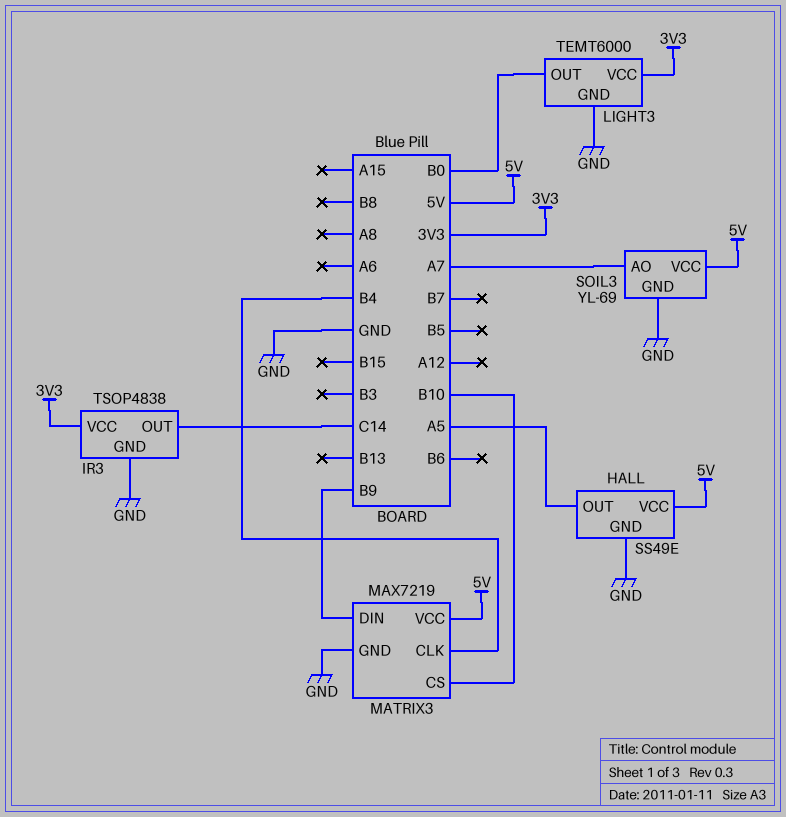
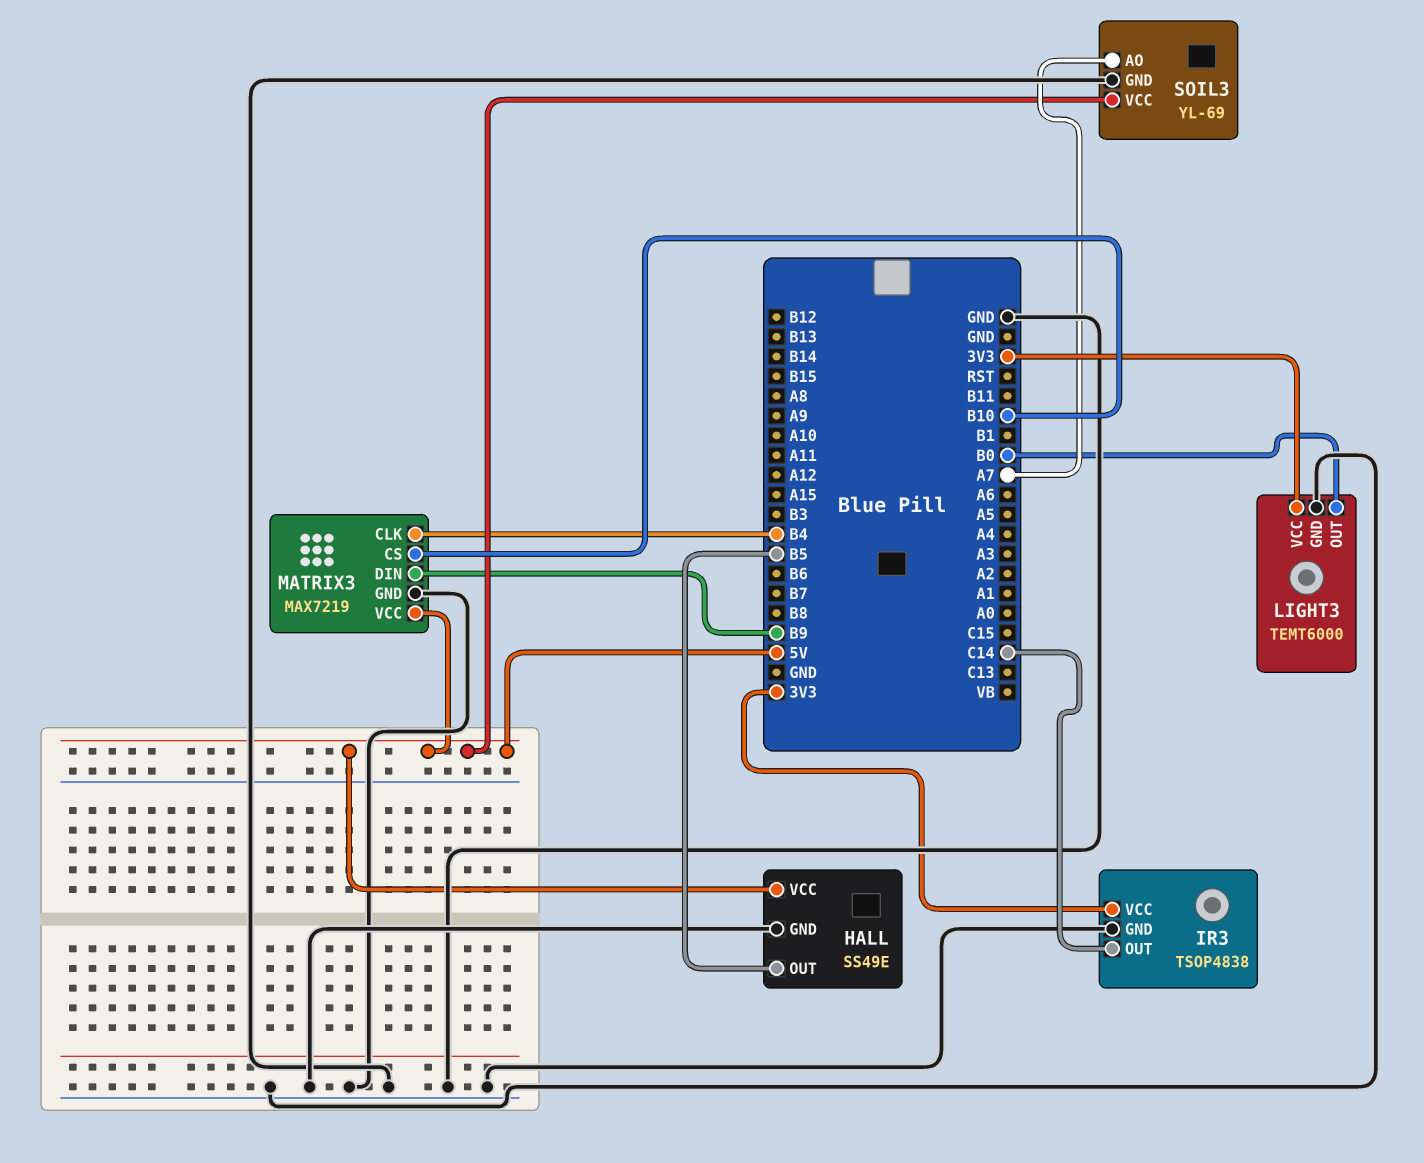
HALL pin OUT: A5 -> B5

